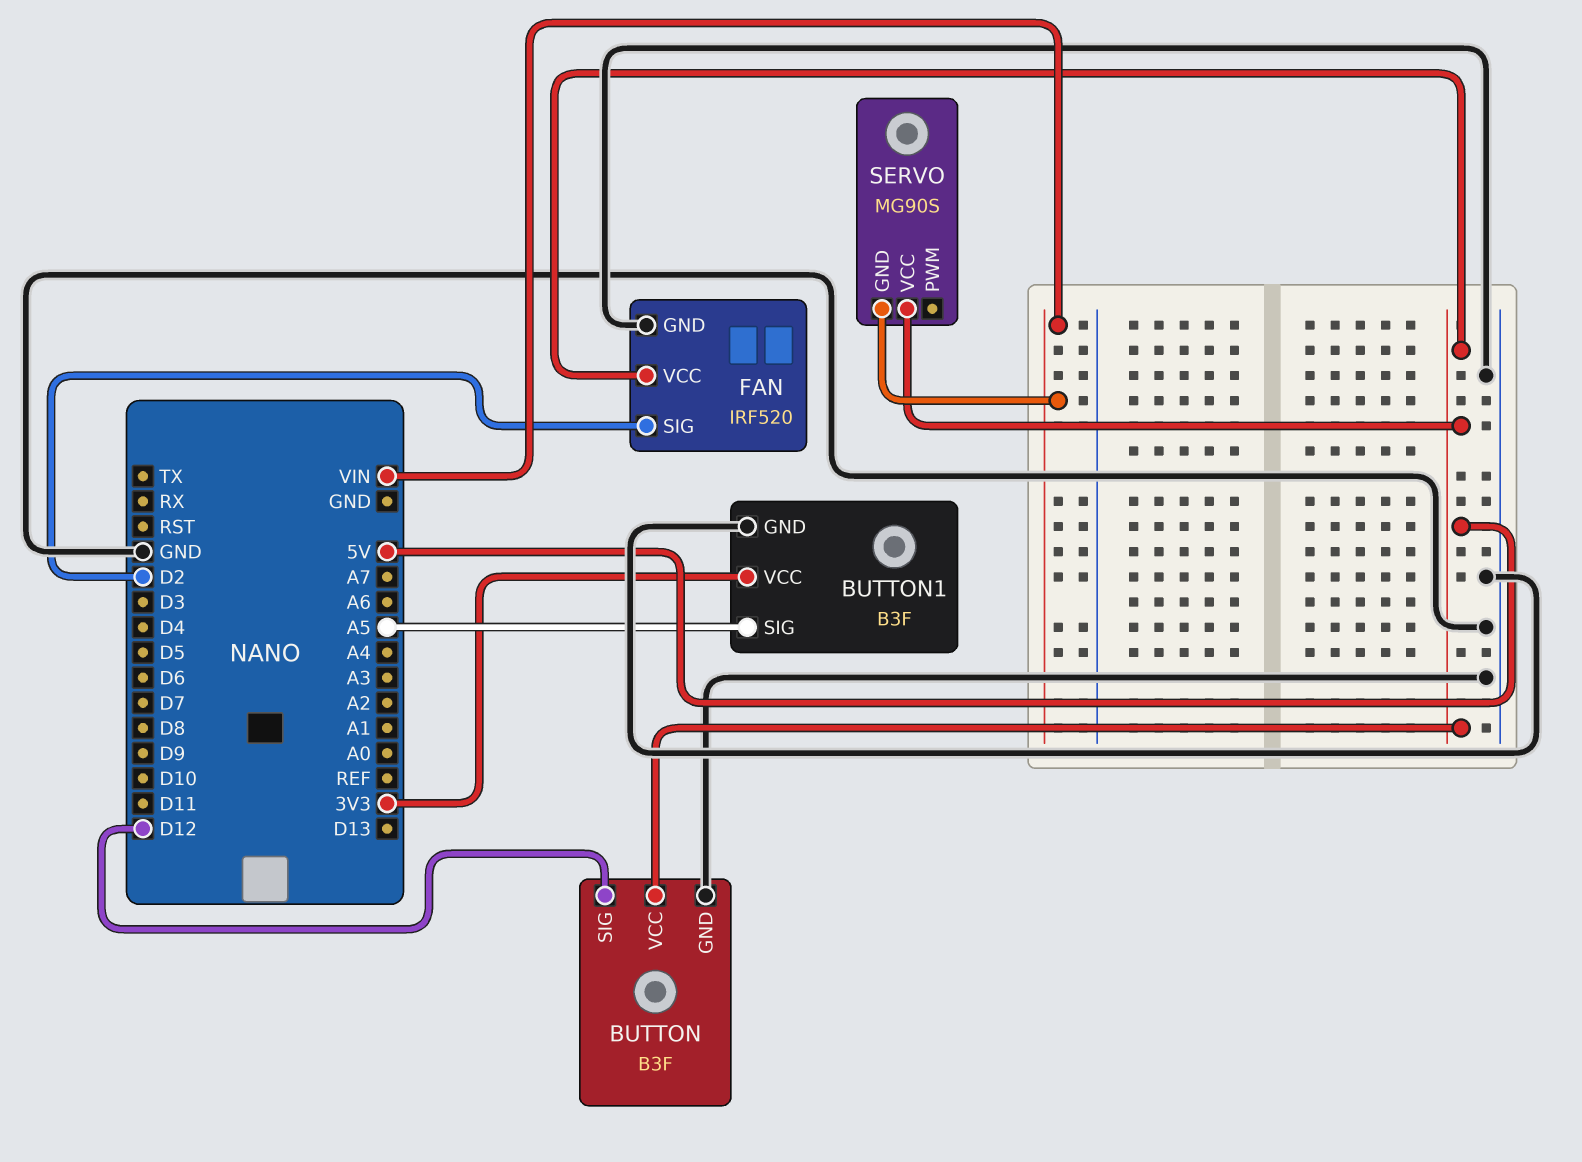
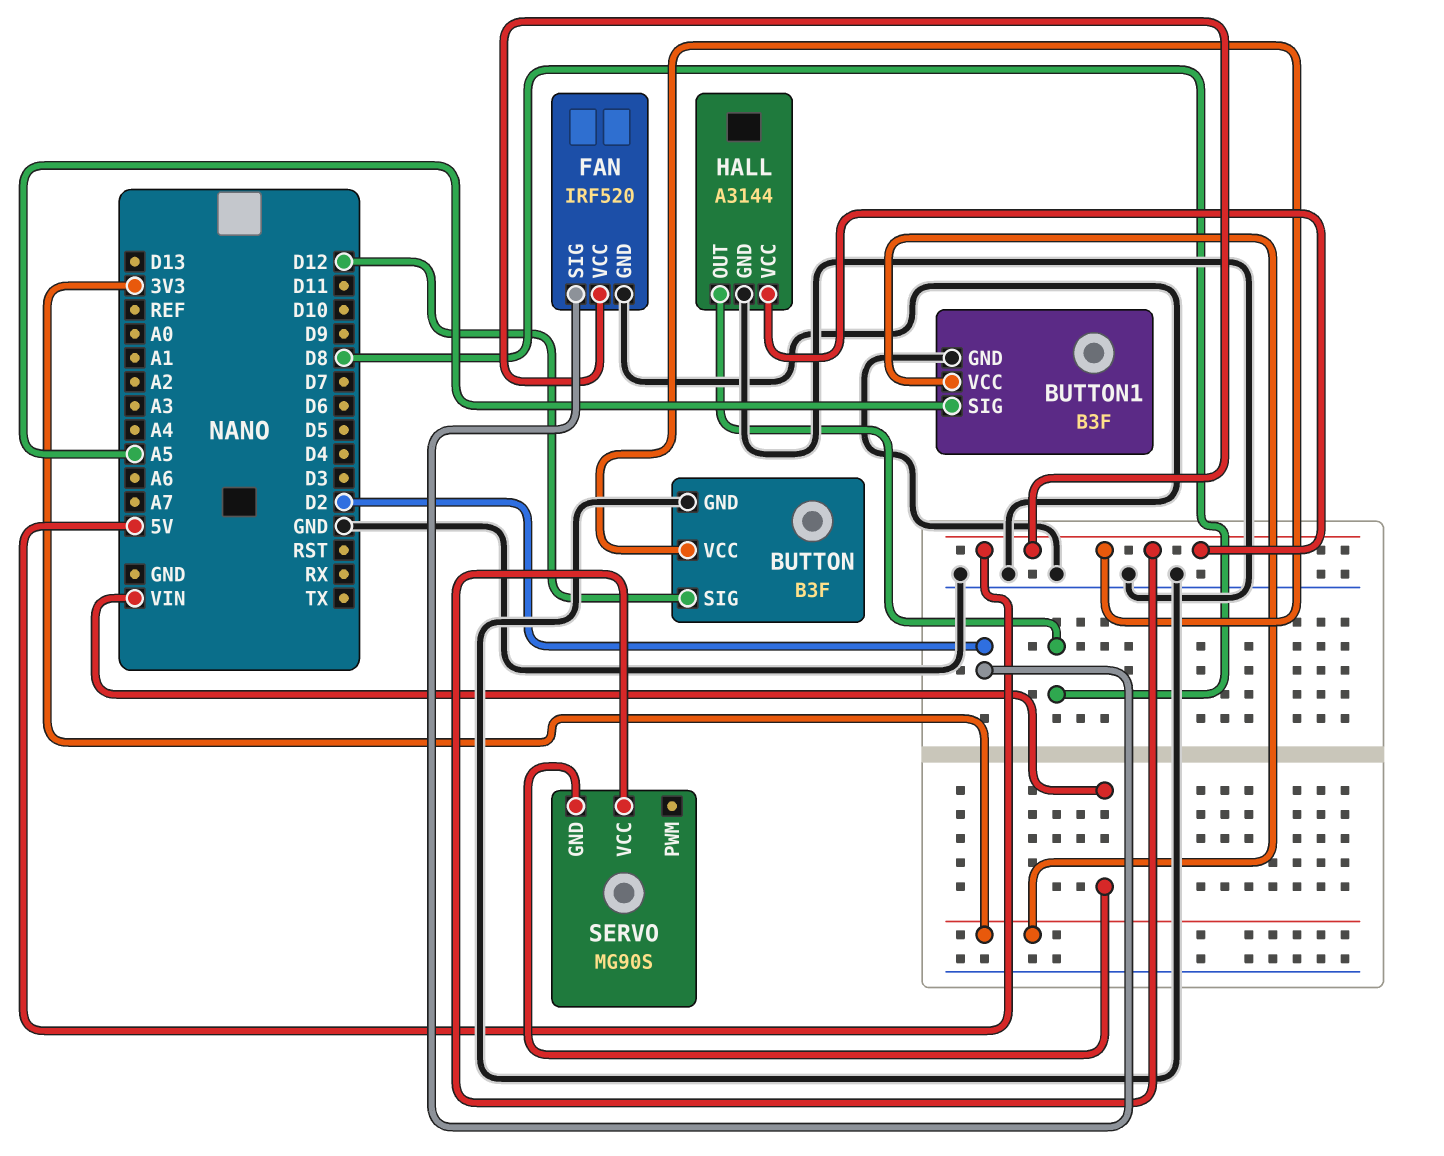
HALL: none -> A3144
HALL pin GND: none -> GND
HALL pin OUT: none -> D8
HALL pin VCC: none -> 5V

